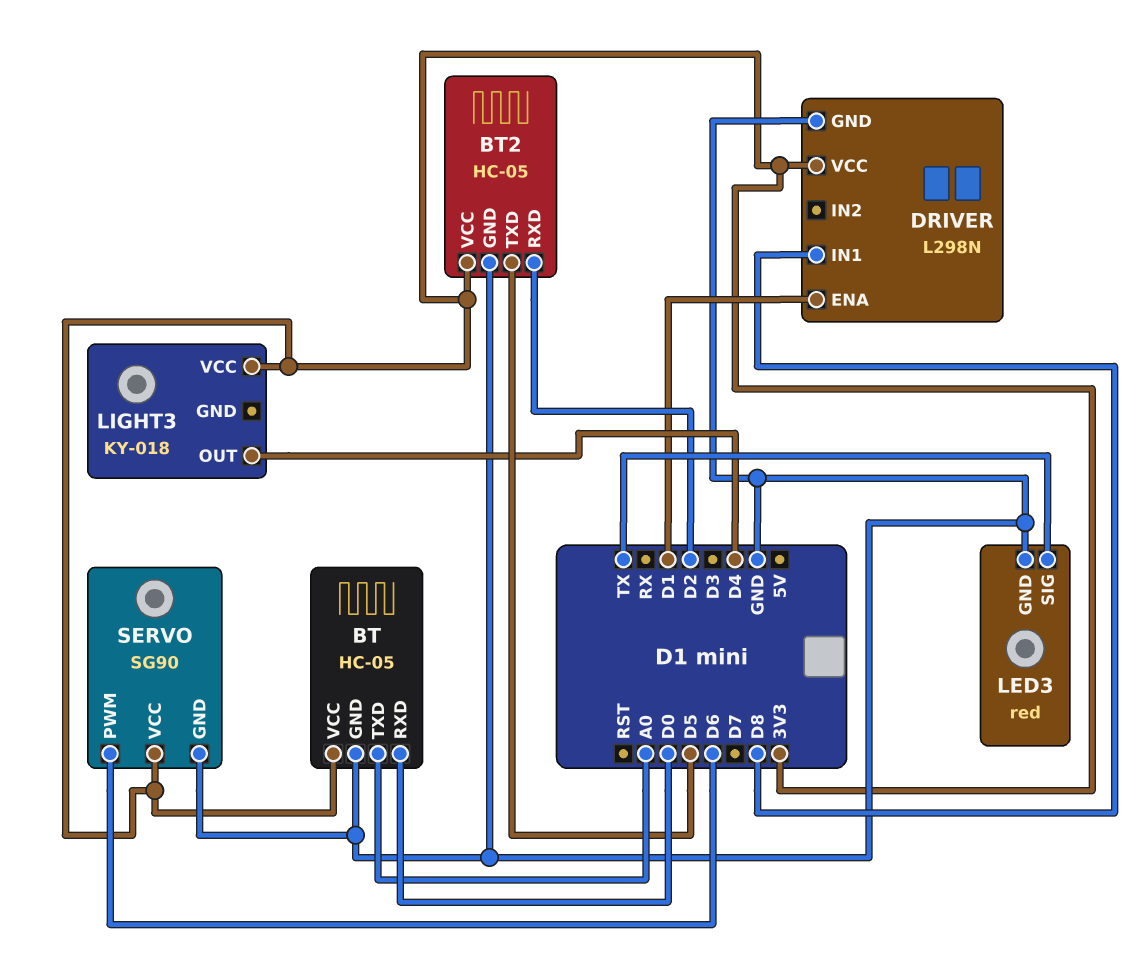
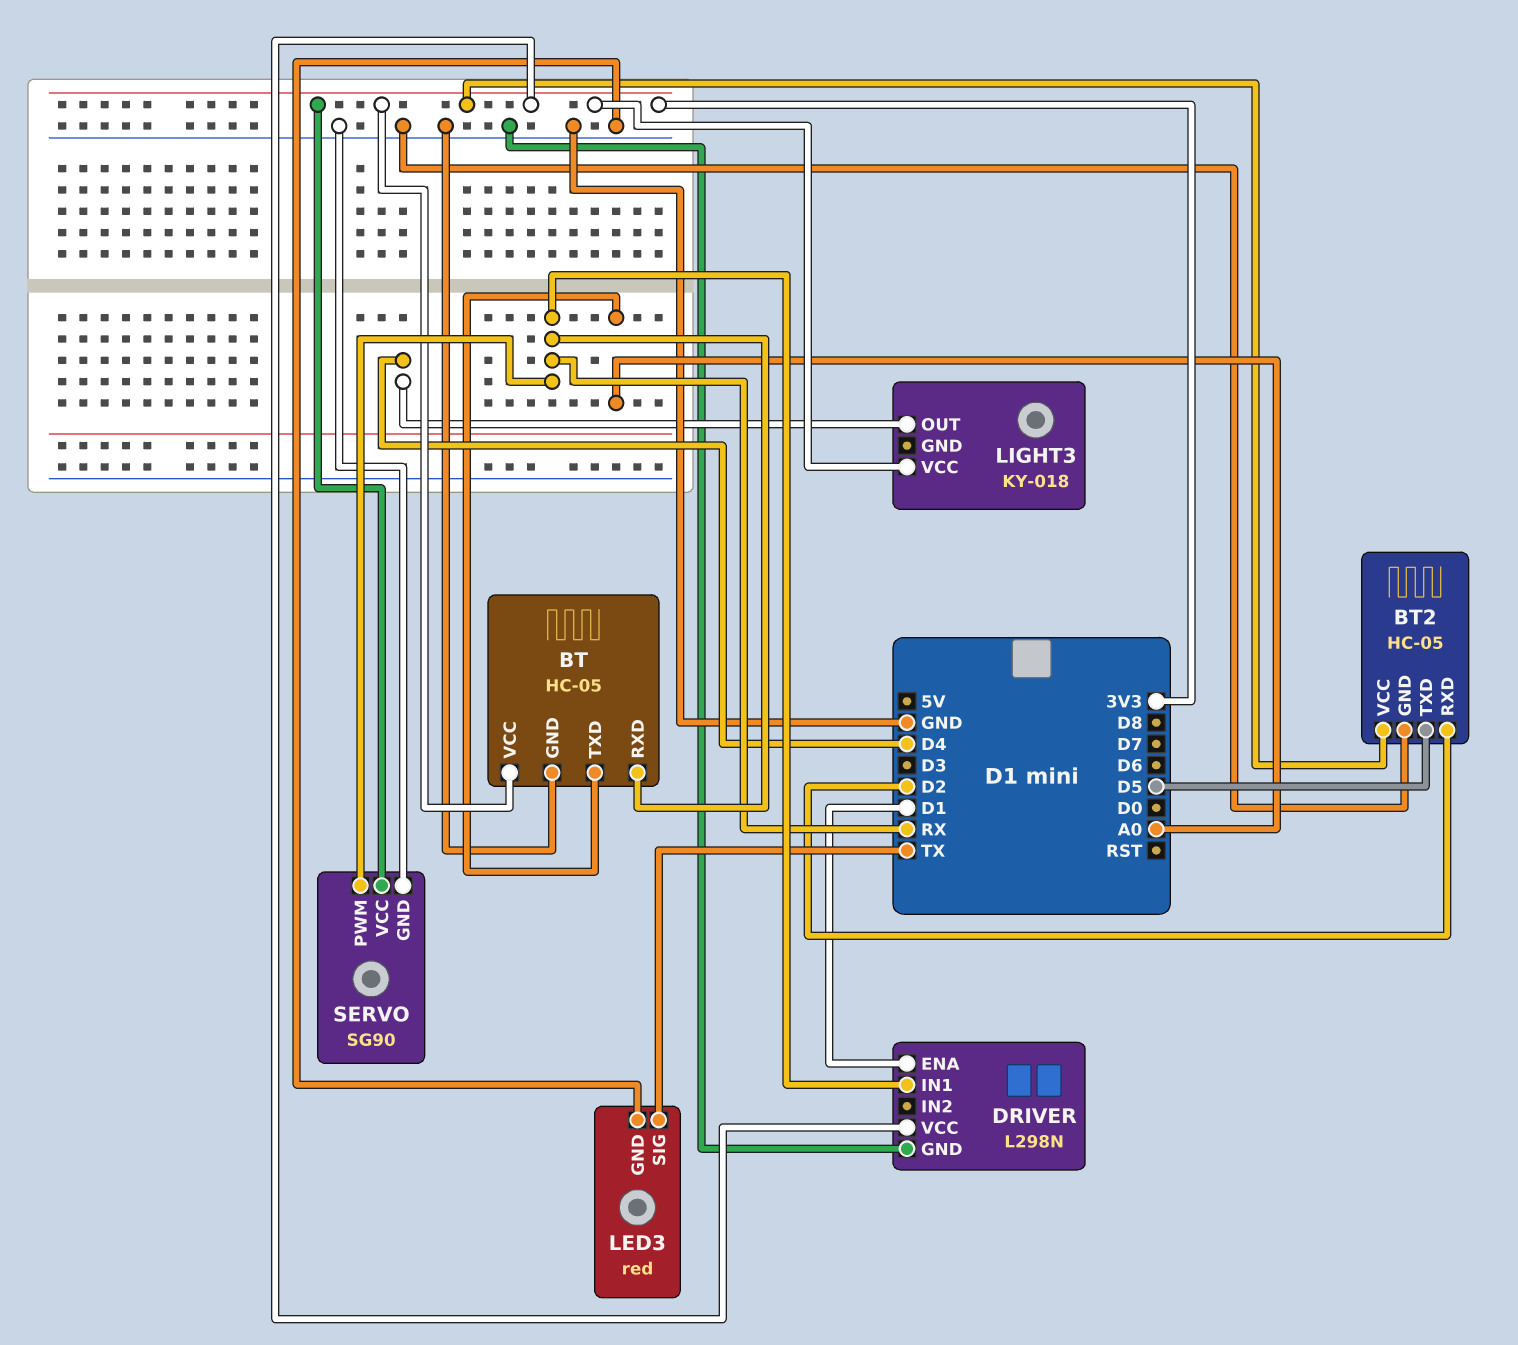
BT pin RXD: D0 -> RX
DRIVER pin IN1: D8 -> RX
SERVO pin PWM: D6 -> RX

